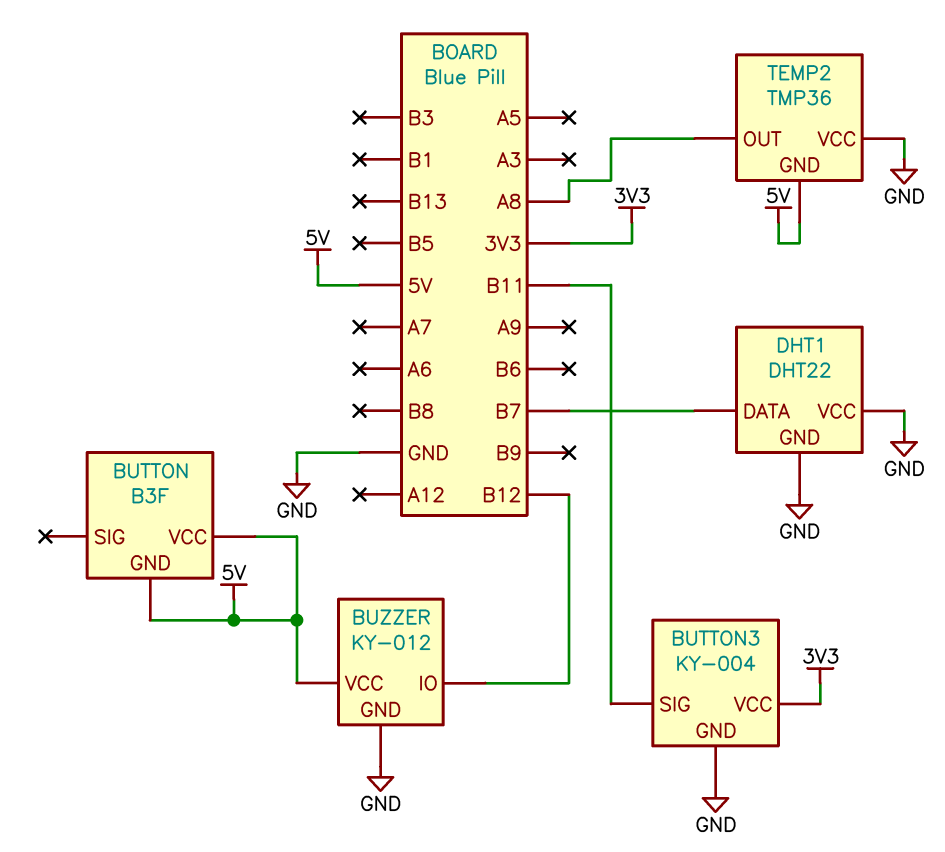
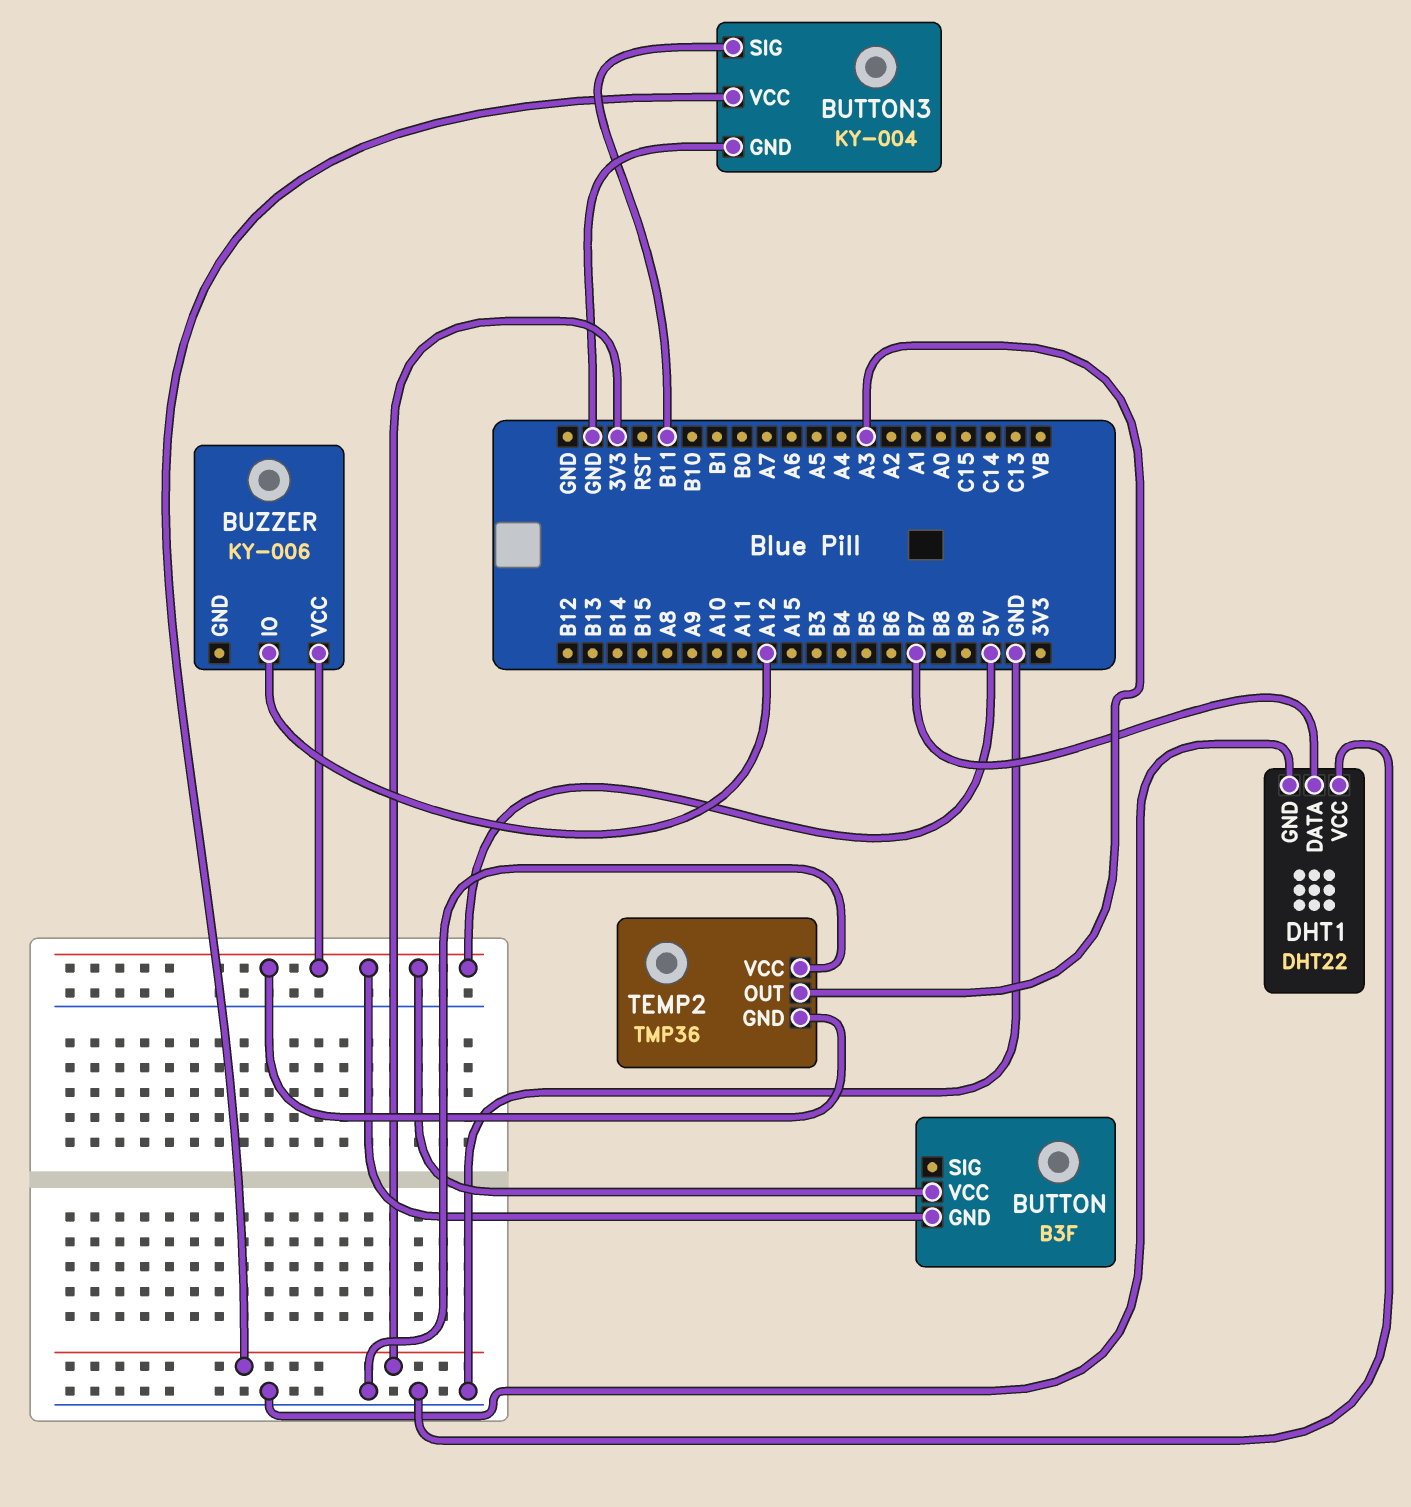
BUZZER: KY-012 -> KY-006
BUZZER pin GND: GND -> none
BUZZER pin IO: B12 -> A12
TEMP2 pin OUT: A8 -> A3

